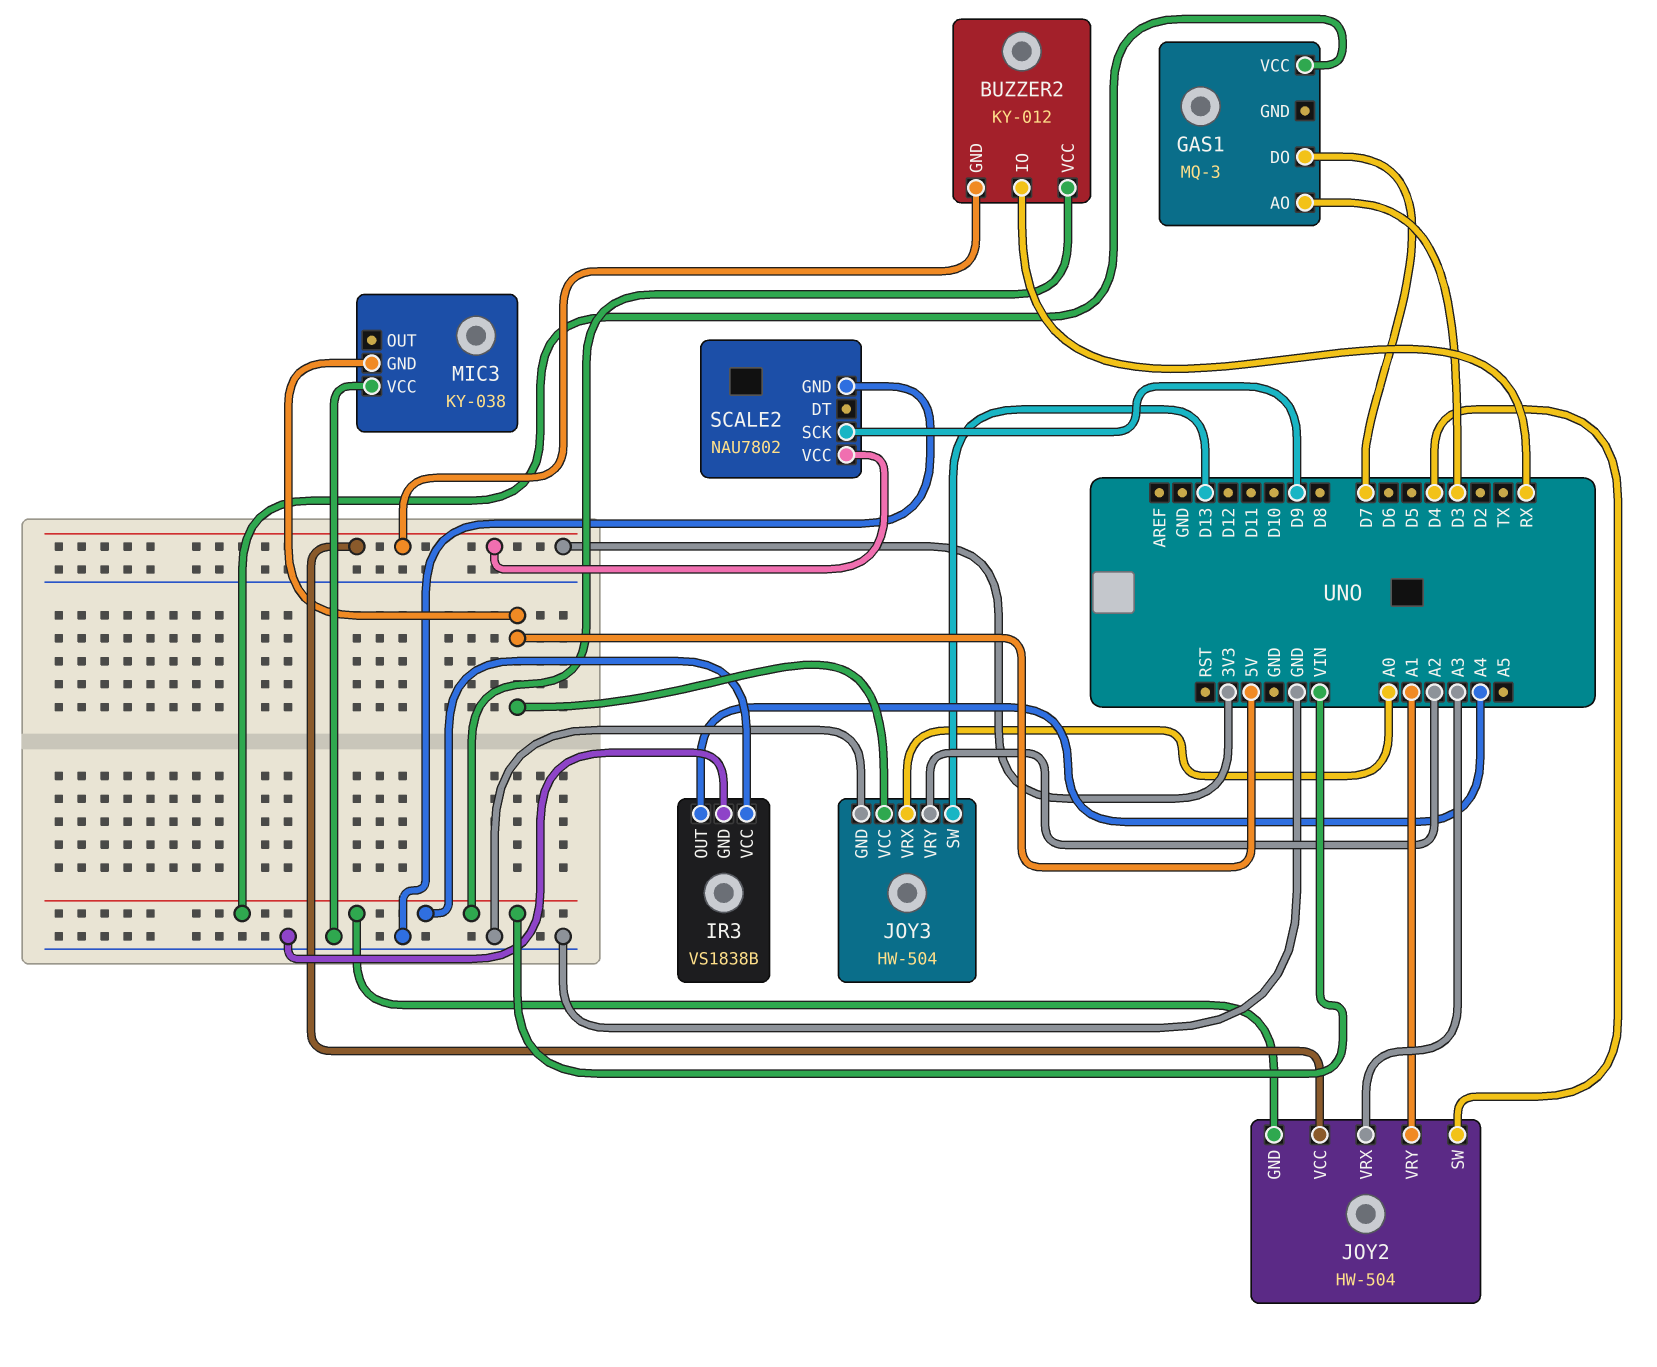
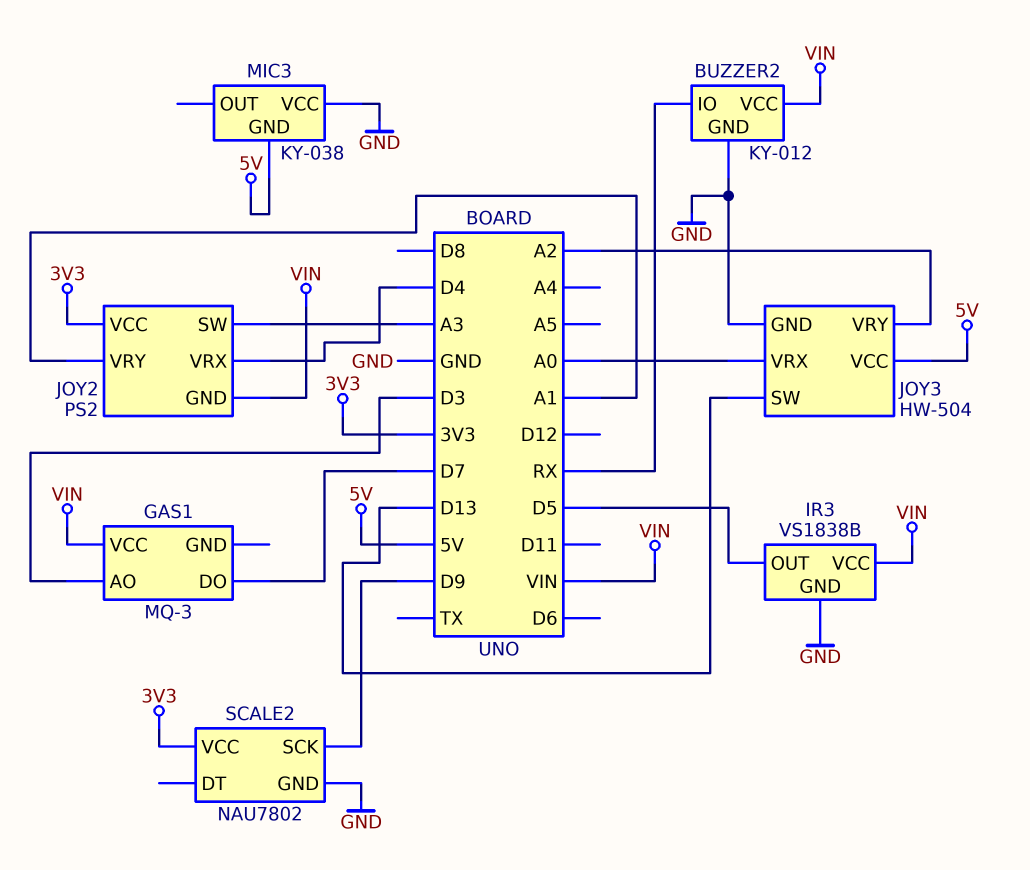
BUZZER2 pin GND: 3V3 -> GND
IR3 pin OUT: A4 -> D5
JOY2: HW-504 -> PS2
JOY2 pin SW: D4 -> A3
JOY2 pin VRX: A3 -> D4

